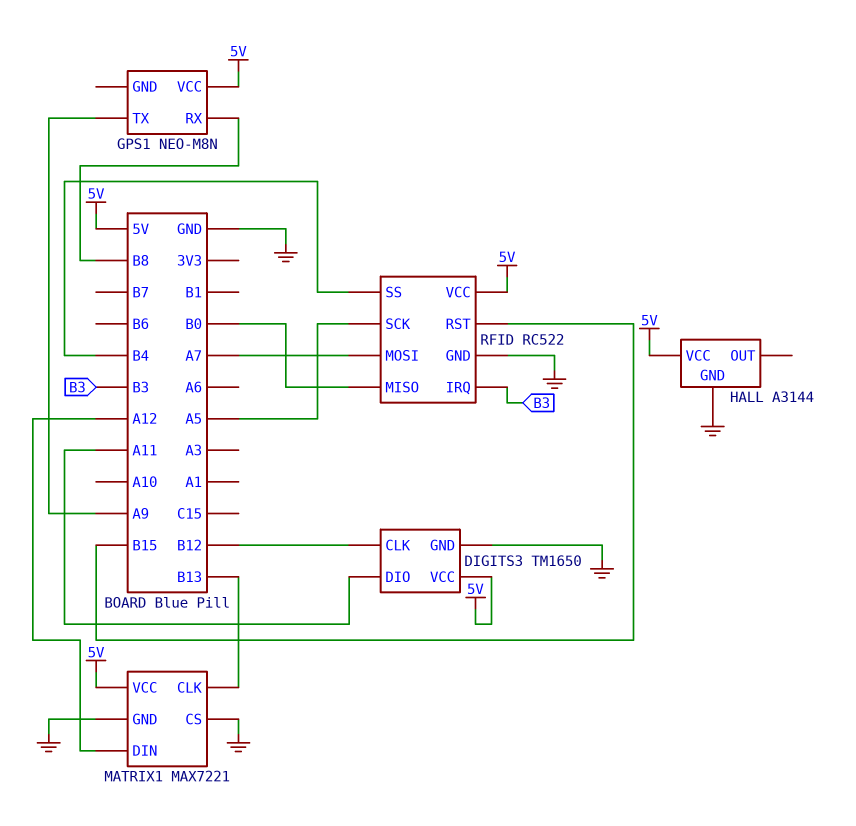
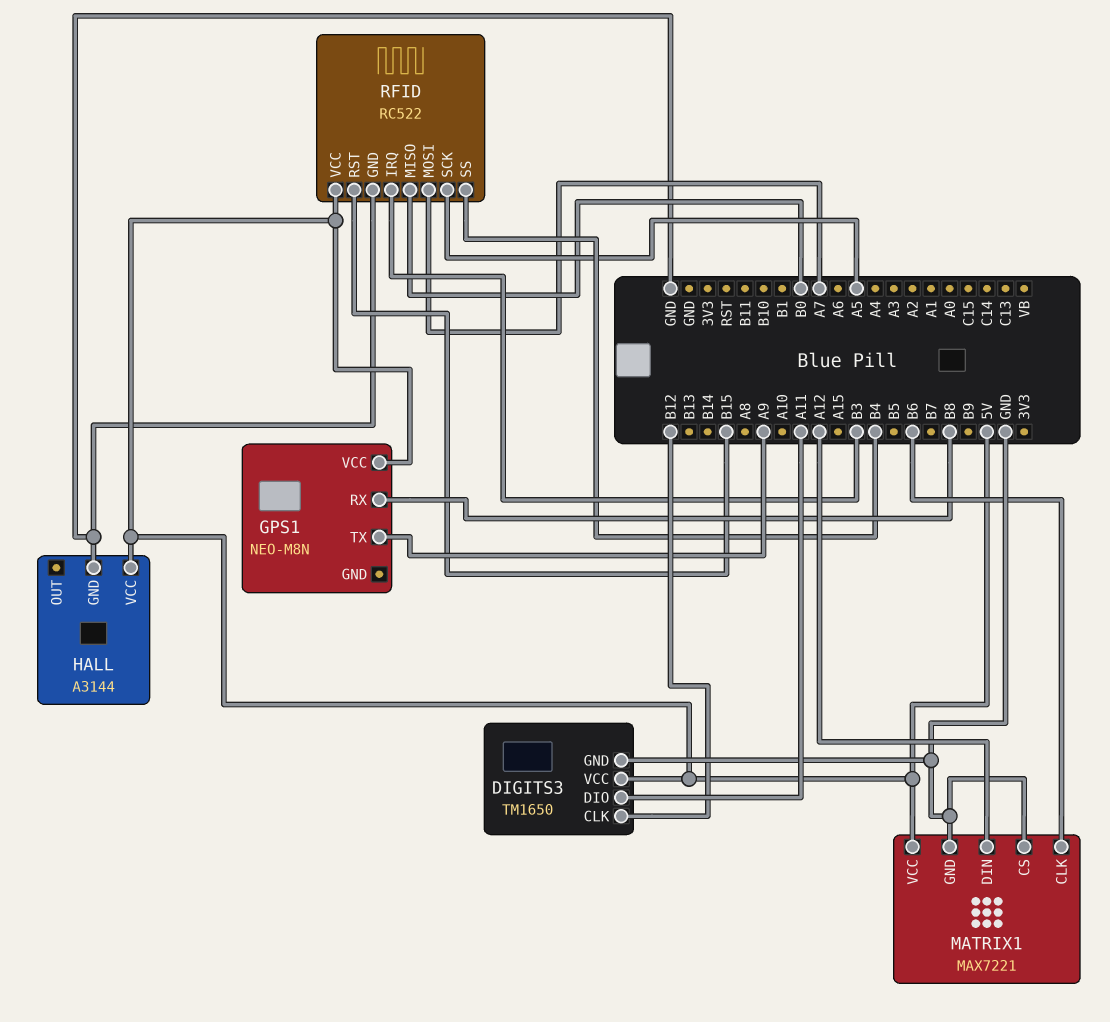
MATRIX1 pin CLK: B13 -> B6

